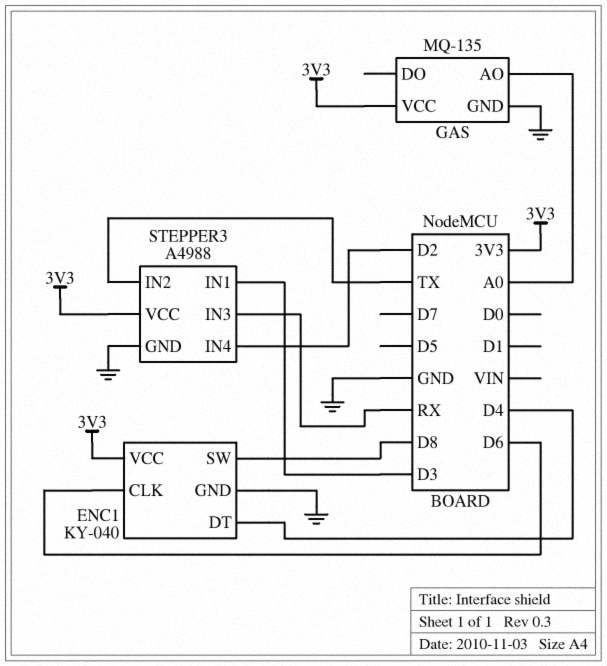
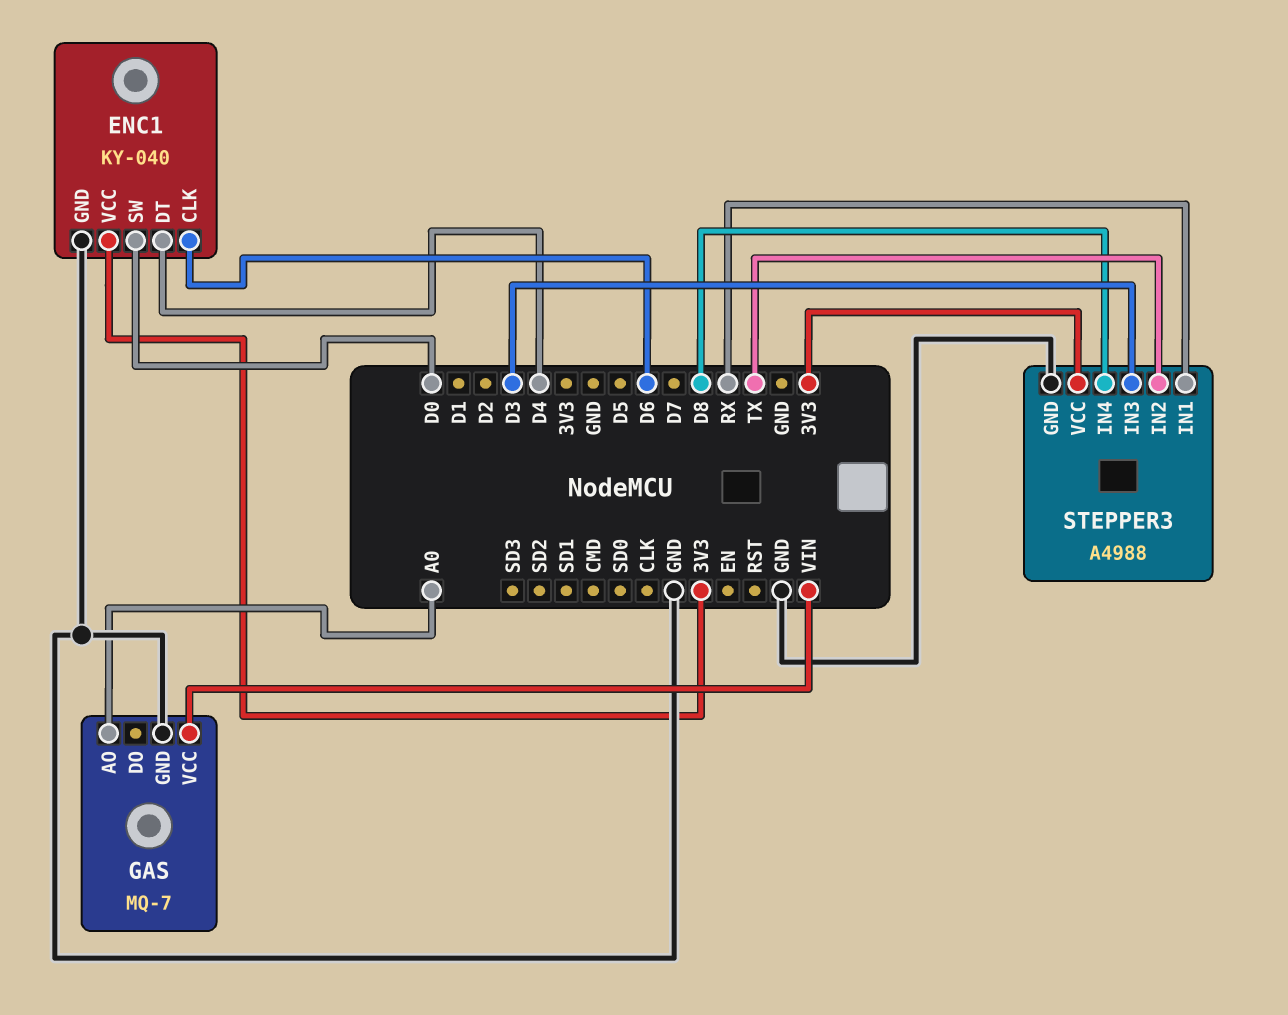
ENC1 pin SW: D8 -> D0
GAS: MQ-135 -> MQ-7
GAS pin VCC: 3V3 -> VIN
STEPPER3 pin IN1: D3 -> RX
STEPPER3 pin IN3: RX -> D3
STEPPER3 pin IN4: D2 -> D8

